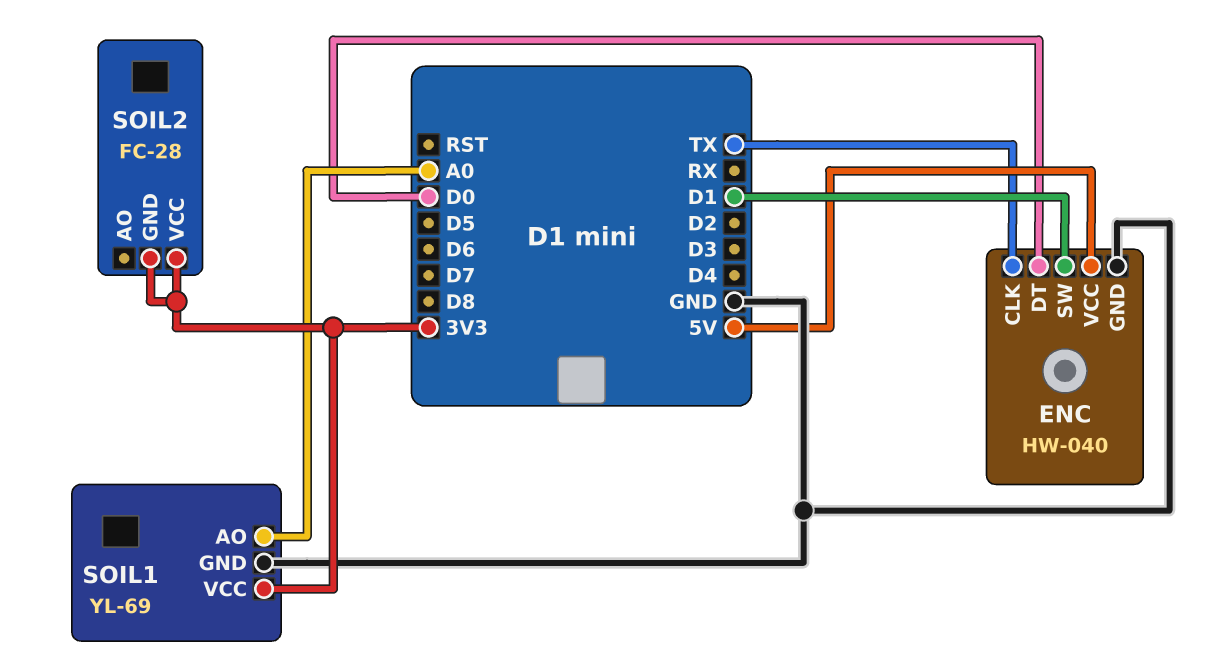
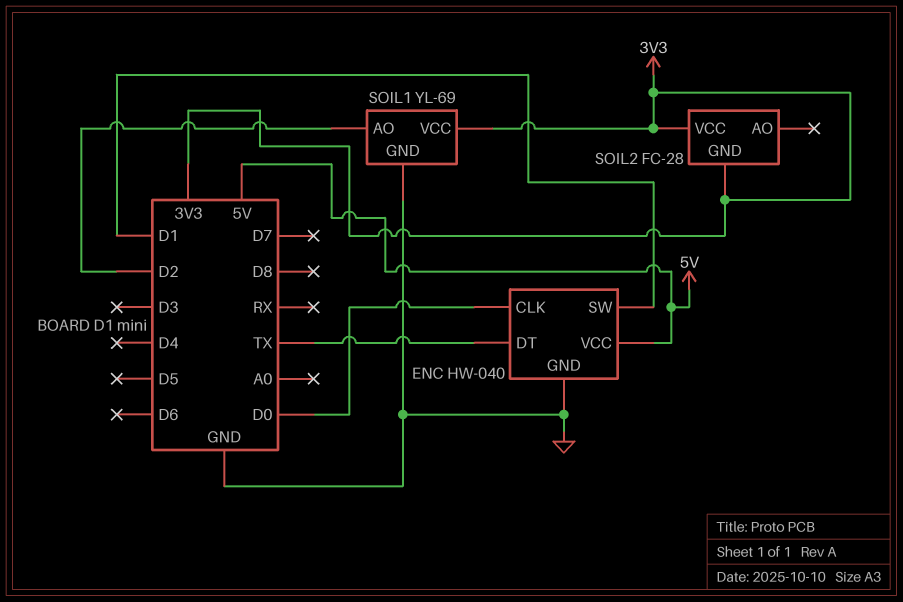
ENC pin CLK: TX -> D0
ENC pin DT: D0 -> TX
SOIL1 pin AO: A0 -> D2

